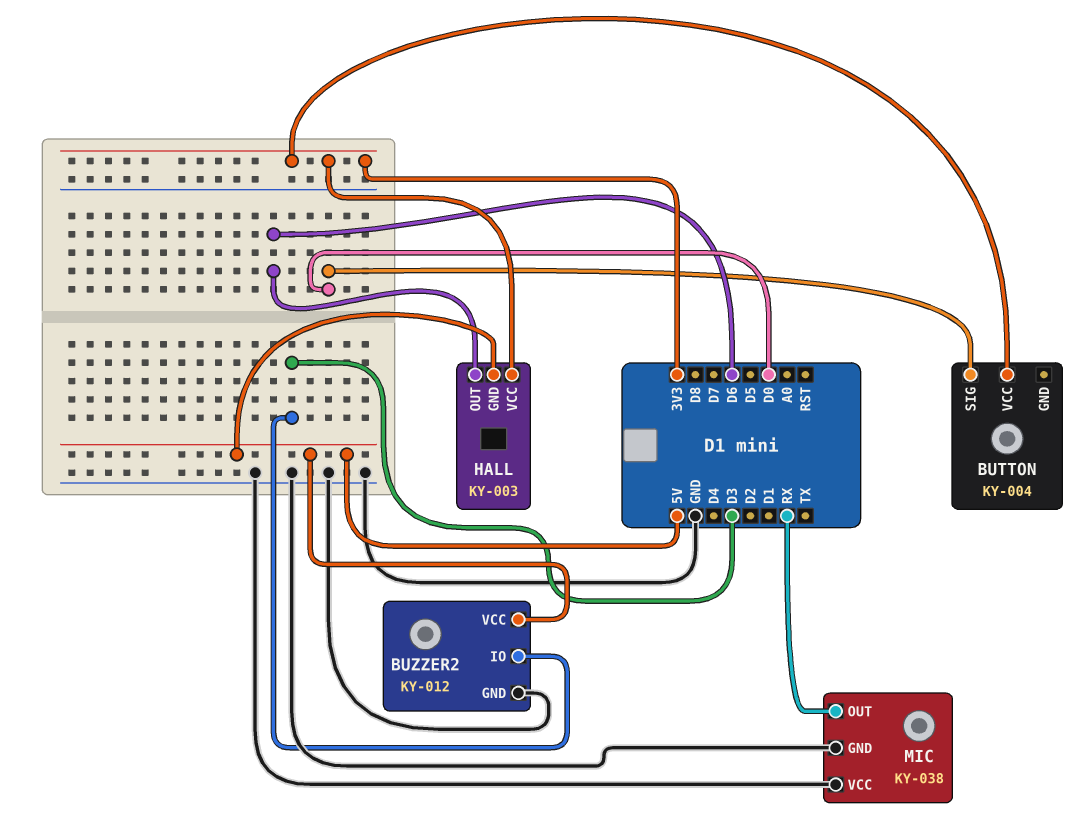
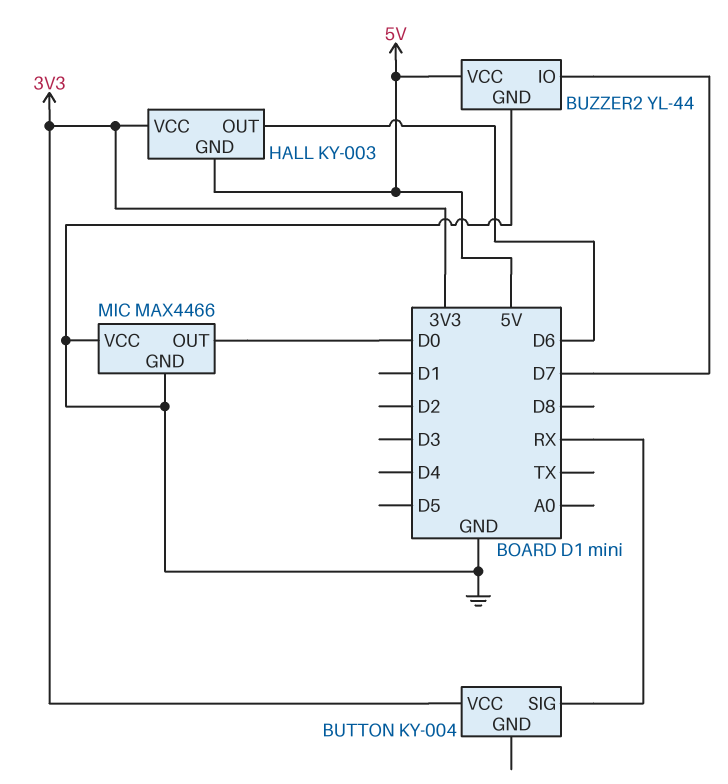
BUTTON pin SIG: D0 -> RX
BUZZER2: KY-012 -> YL-44
BUZZER2 pin IO: D3 -> D7
MIC: KY-038 -> MAX4466
MIC pin OUT: RX -> D0

